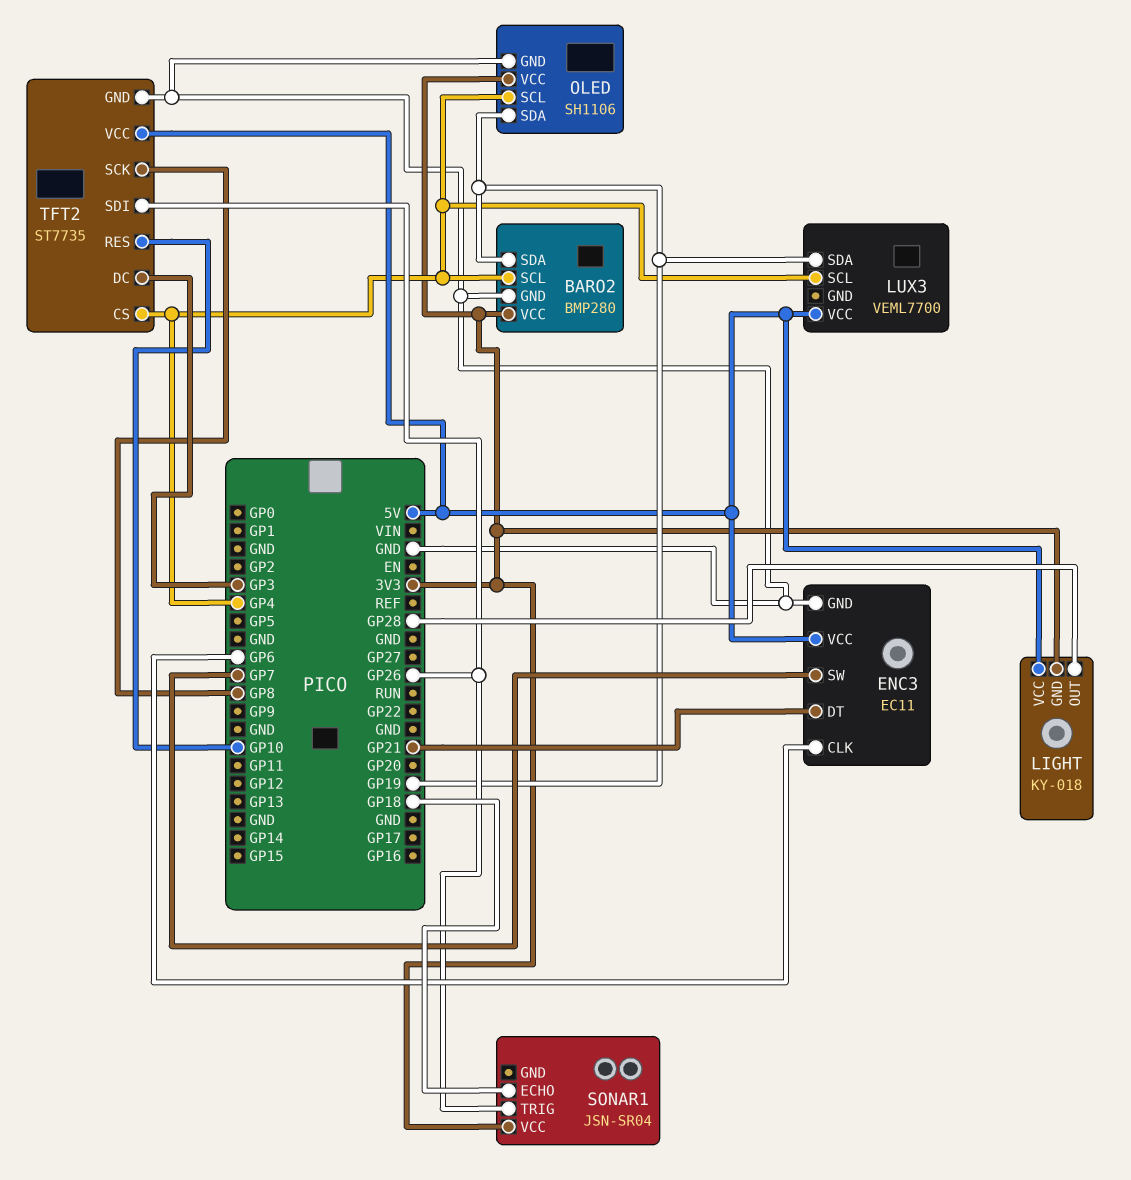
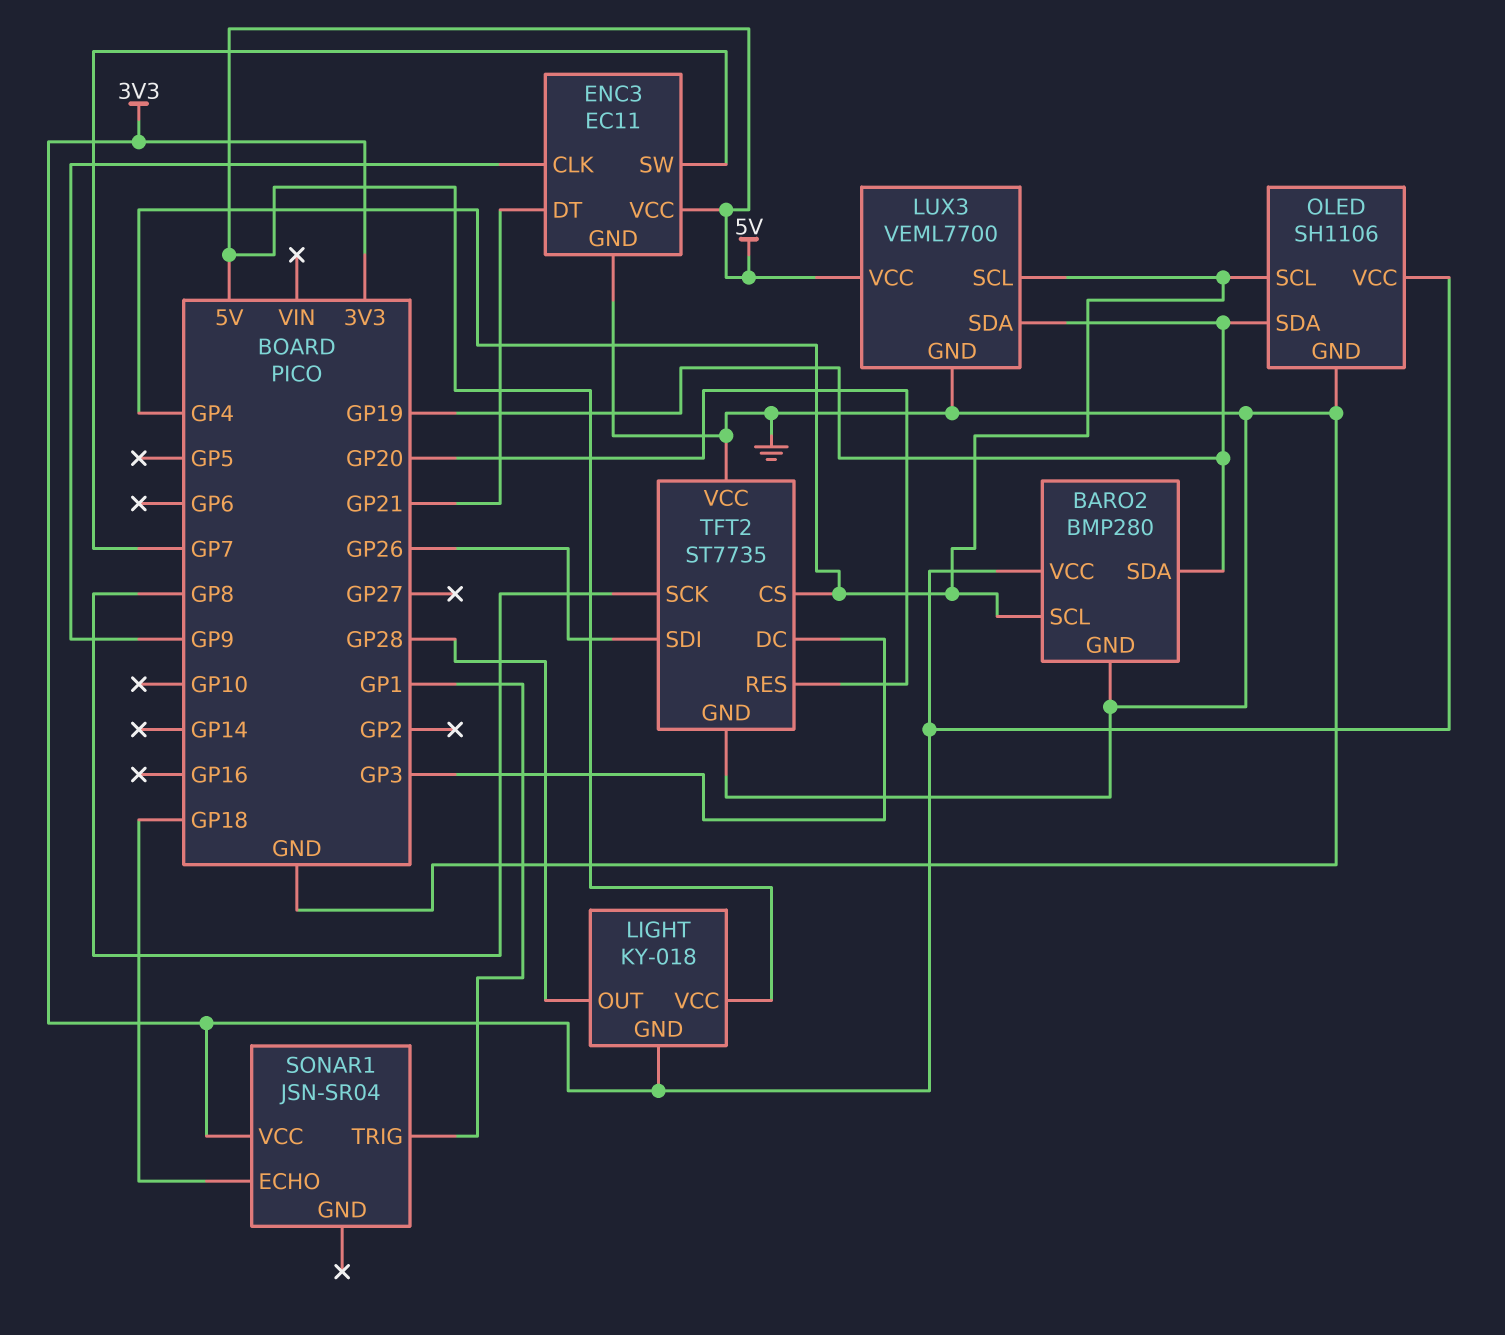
ENC3 pin CLK: GP6 -> GP9
LUX3 pin GND: none -> GND
SONAR1 pin TRIG: GP26 -> GP1
TFT2 pin RES: GP10 -> GP20
TFT2 pin VCC: 5V -> GND

